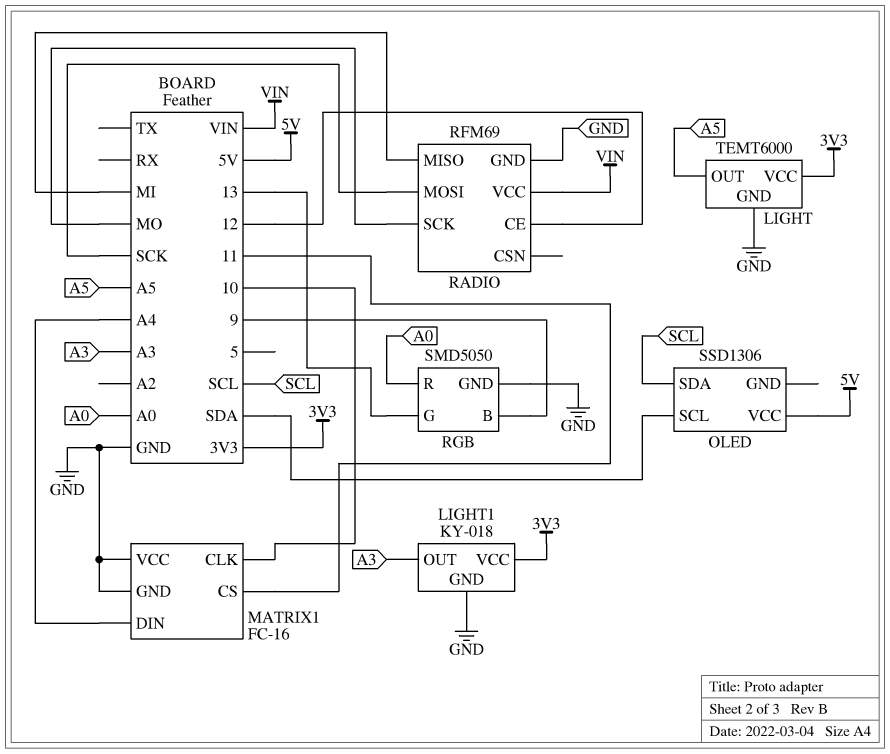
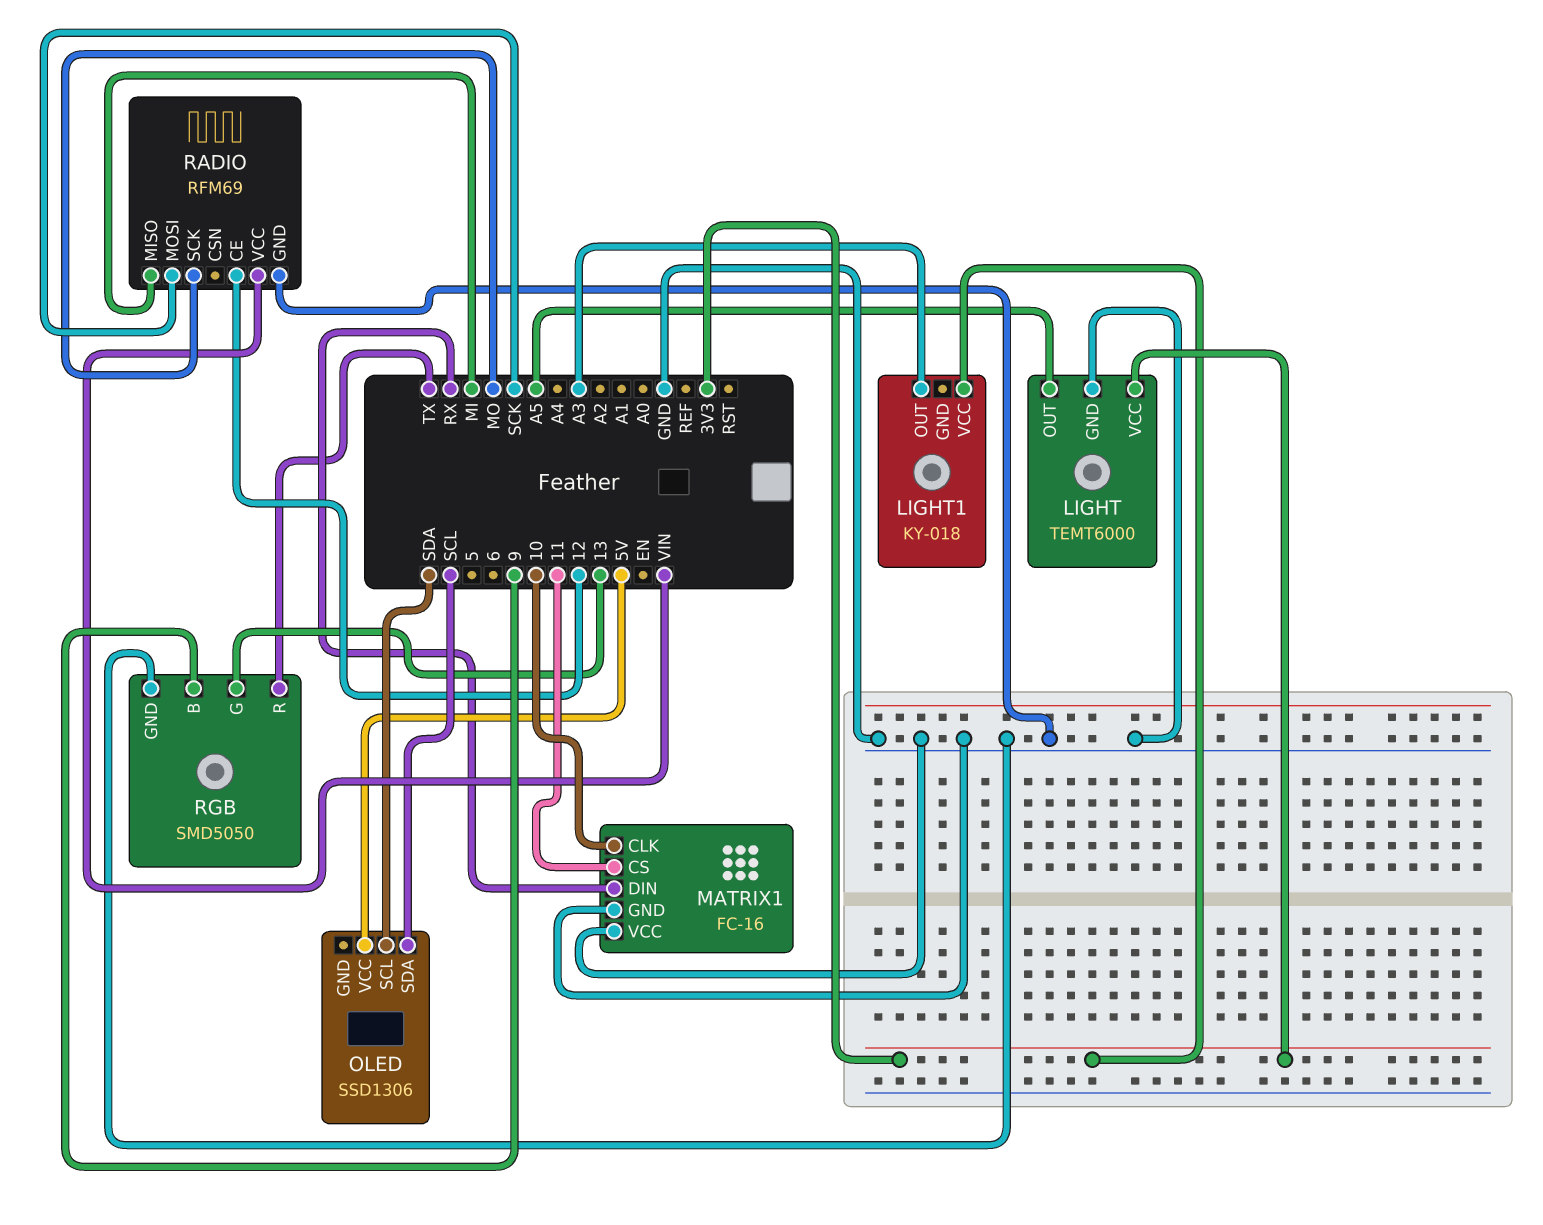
LIGHT1 pin GND: GND -> none
MATRIX1 pin DIN: A4 -> RX
RGB pin R: A0 -> TX

